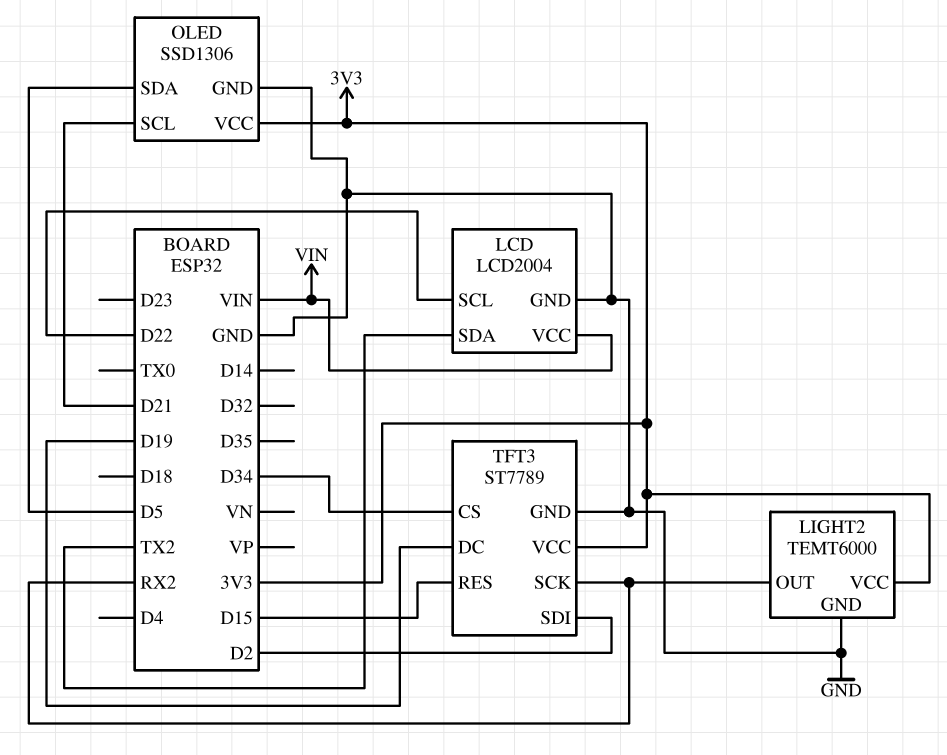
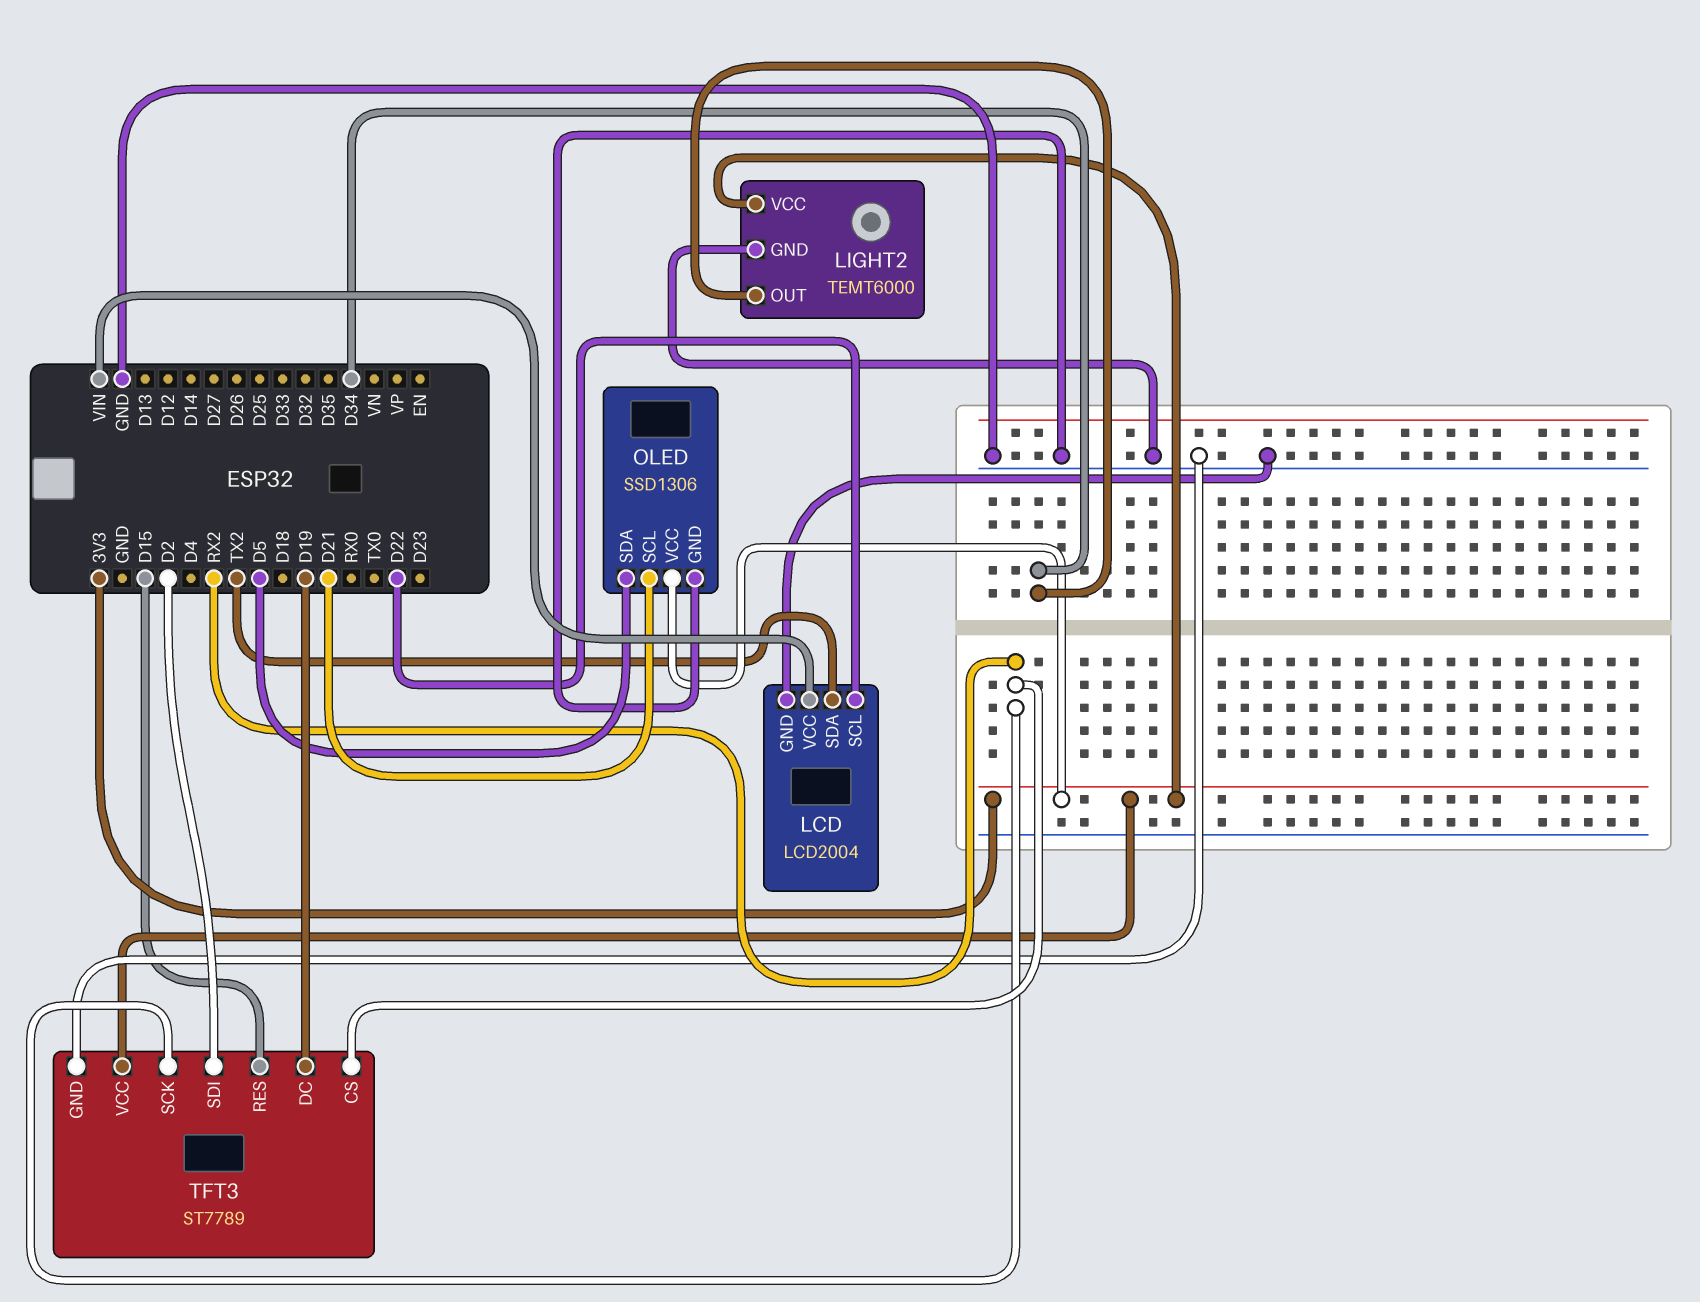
LIGHT2 pin OUT: RX2 -> D34
TFT3 pin CS: D34 -> RX2

